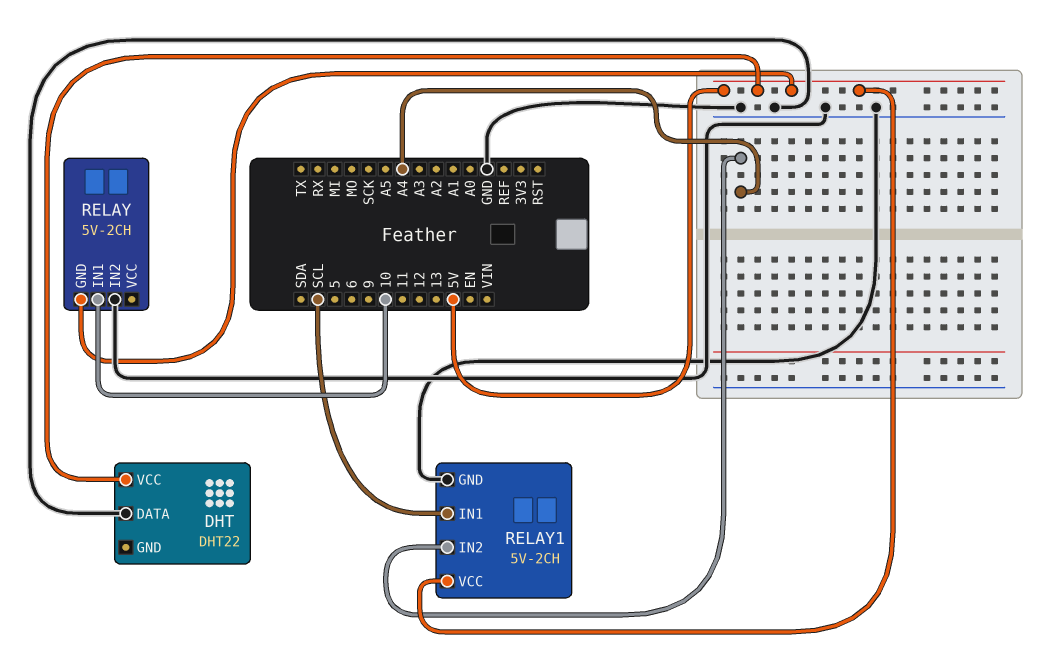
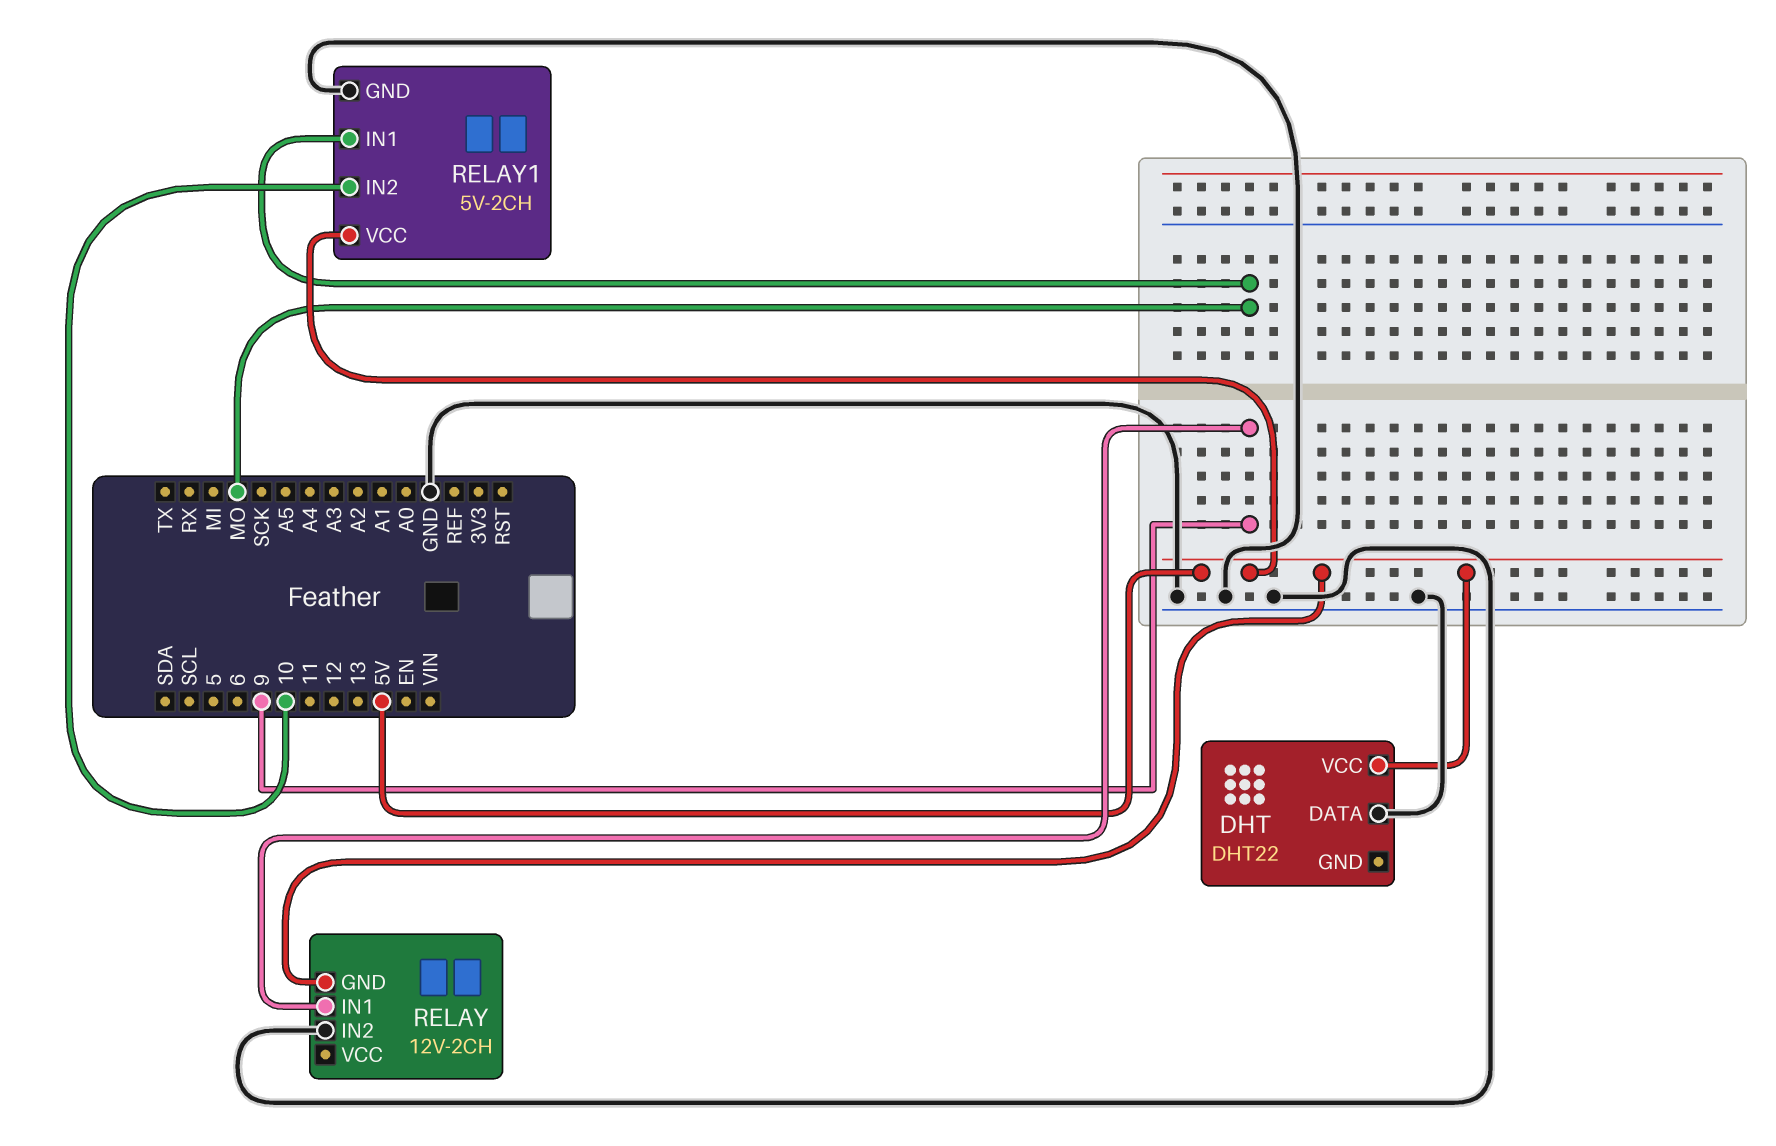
RELAY: 5V-2CH -> 12V-2CH
RELAY pin IN1: 10 -> 9
RELAY1 pin IN1: SCL -> MO
RELAY1 pin IN2: A4 -> 10

